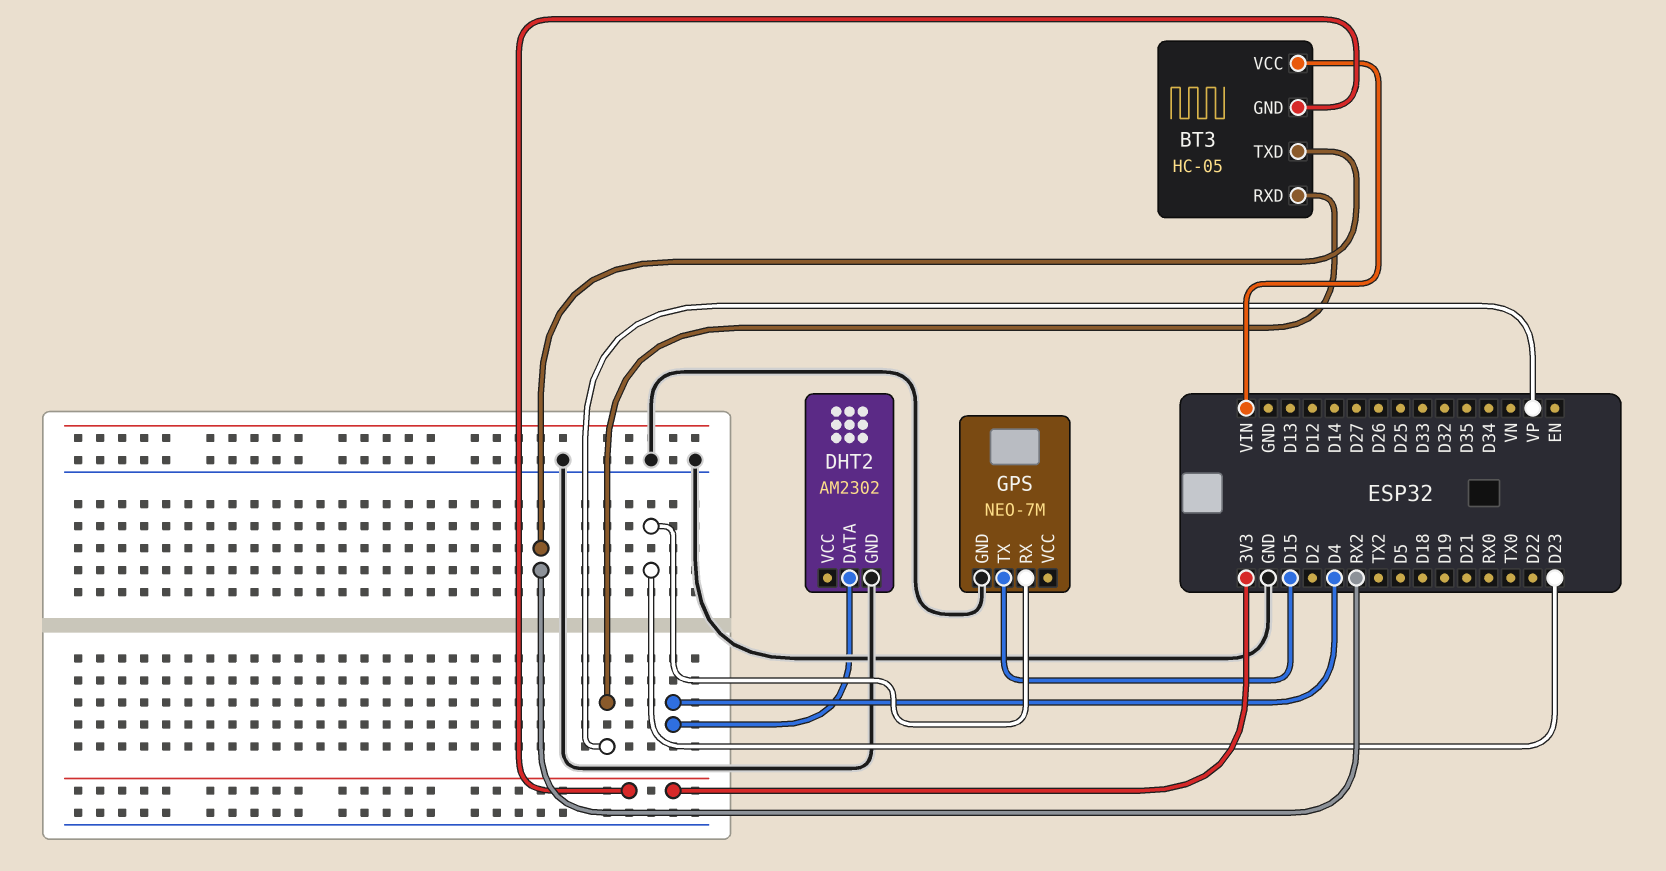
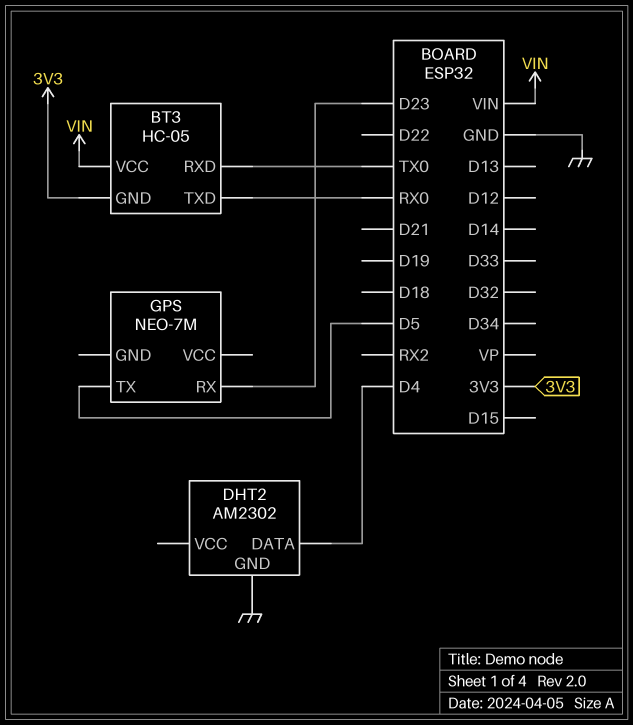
BT3 pin RXD: VP -> TX0
BT3 pin TXD: RX2 -> RX0
GPS pin GND: GND -> none
GPS pin TX: D15 -> D5

